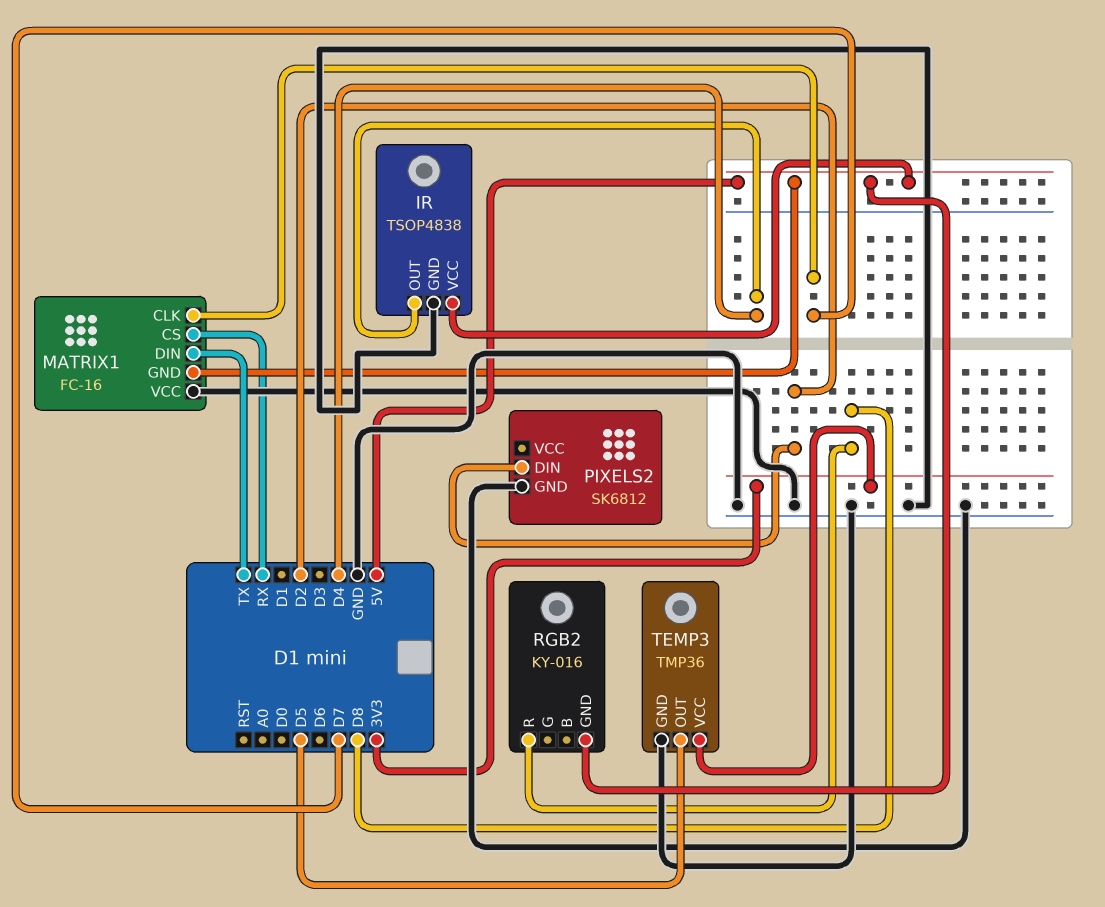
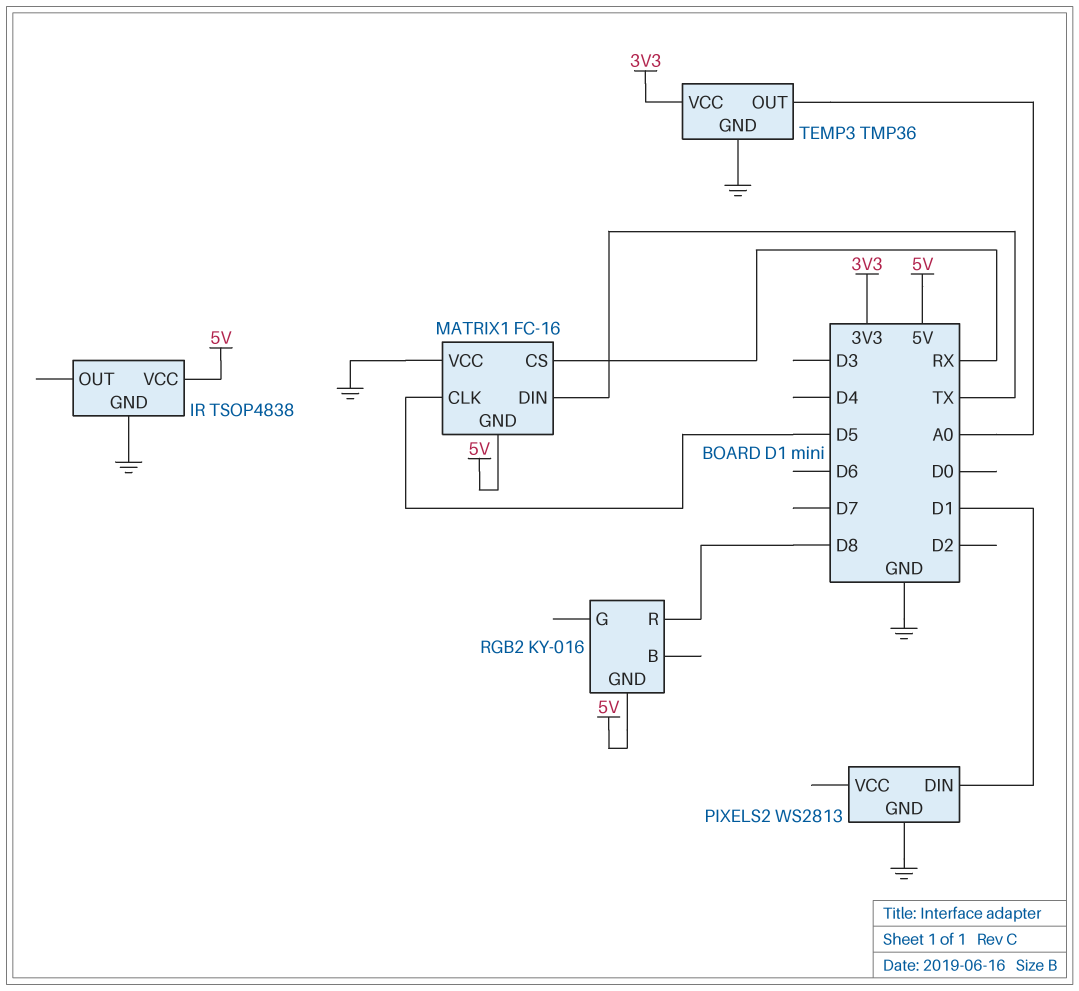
IR pin OUT: D4 -> none
MATRIX1 pin CLK: D7 -> D5
PIXELS2: SK6812 -> WS2813
PIXELS2 pin DIN: D2 -> D1
TEMP3 pin OUT: D5 -> A0

